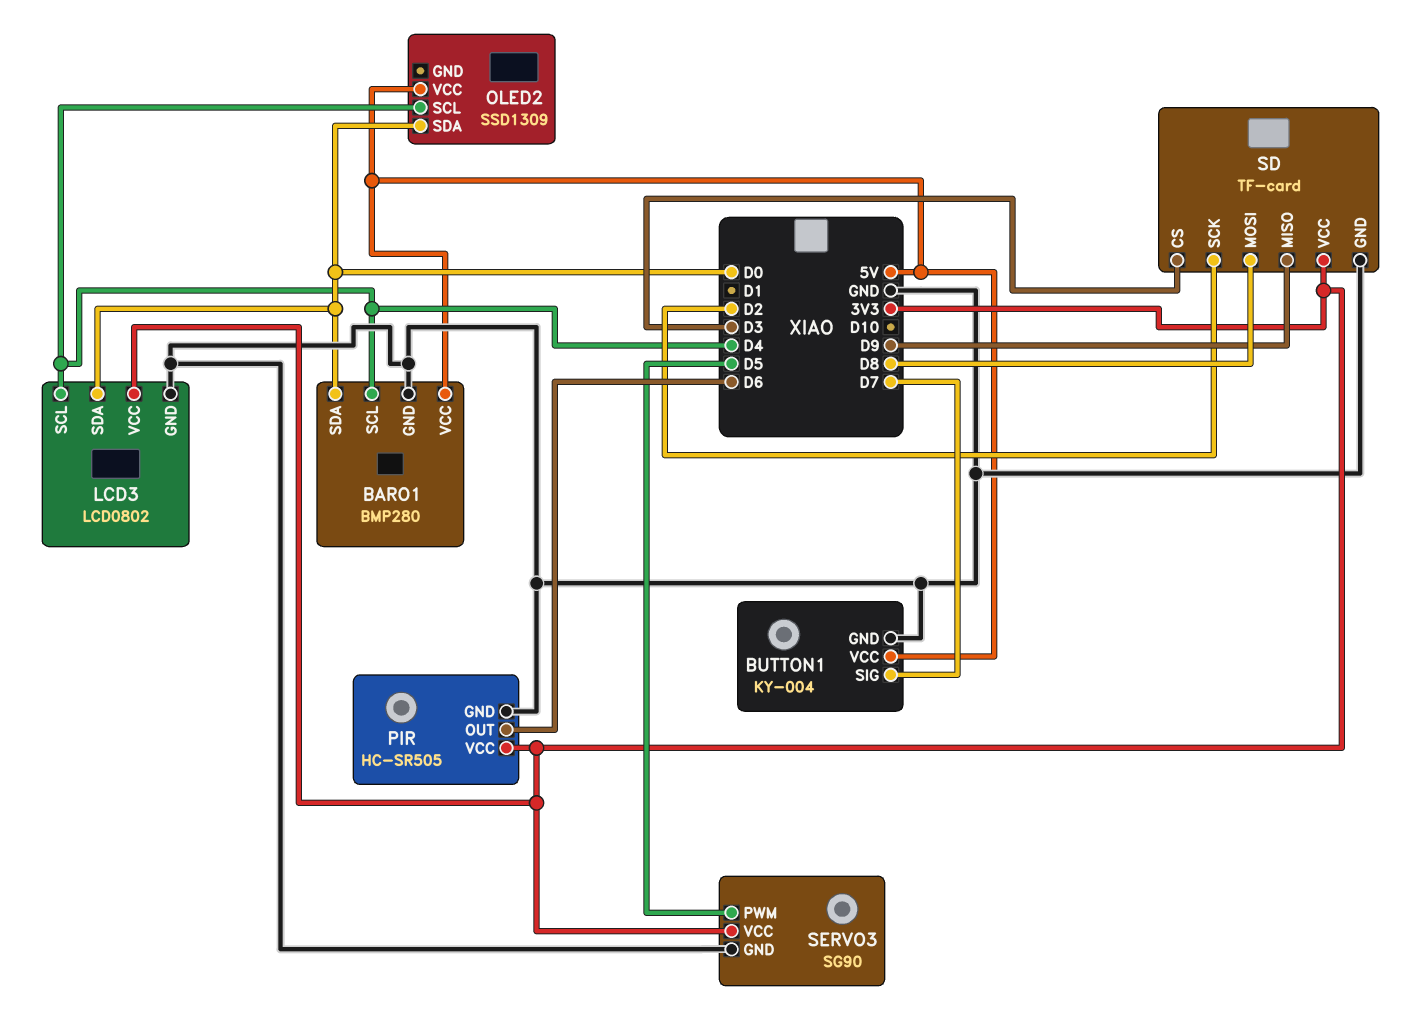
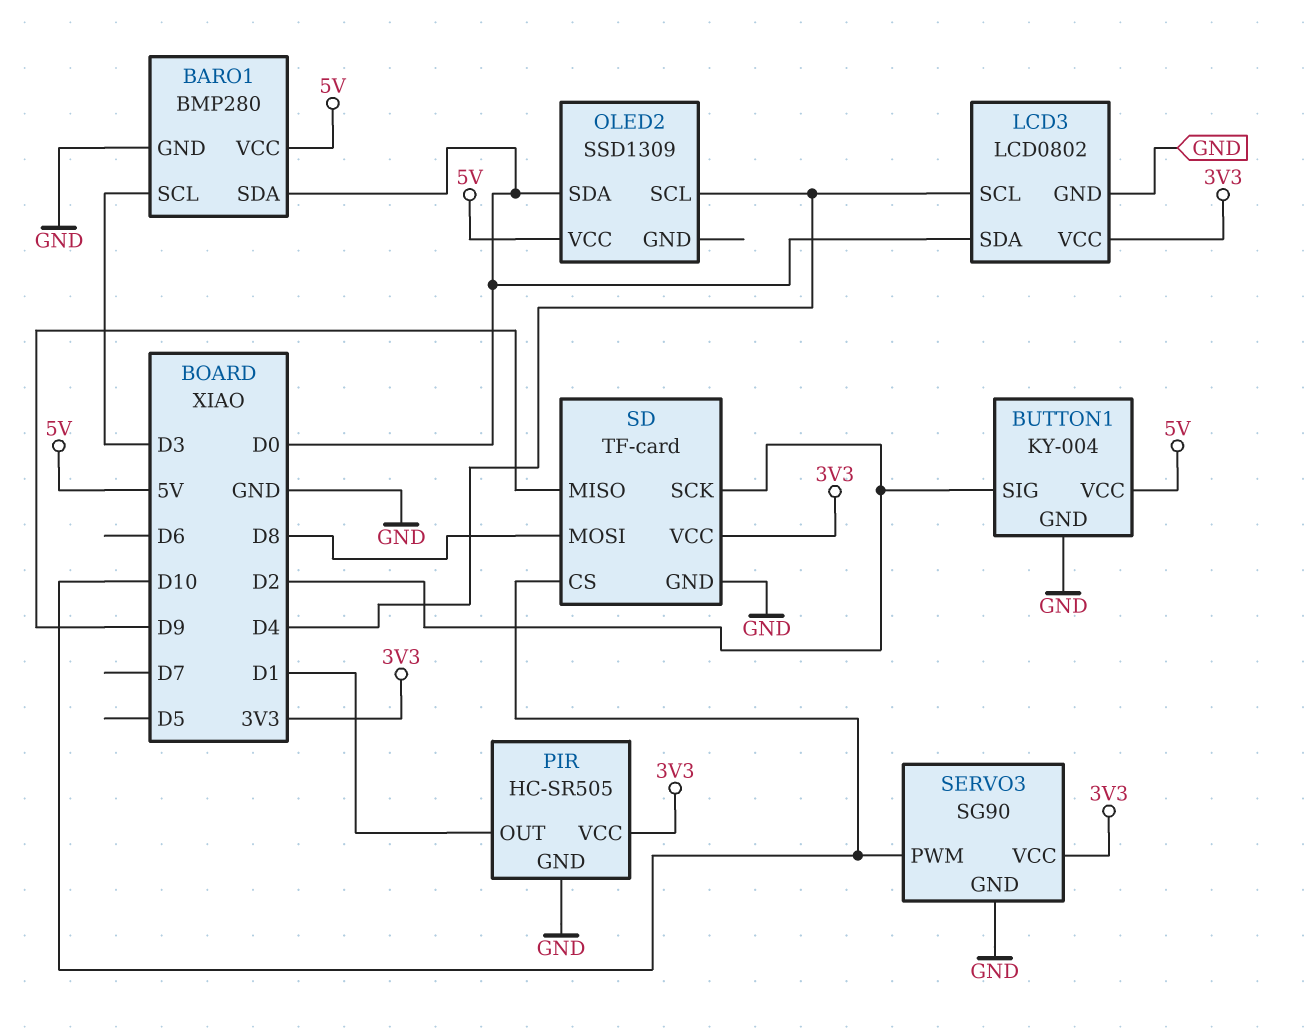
BARO1 pin SCL: D4 -> D3
BUTTON1 pin SIG: D7 -> D2
PIR pin OUT: D6 -> D1
SD pin CS: D3 -> D10
SERVO3 pin PWM: D5 -> D10

